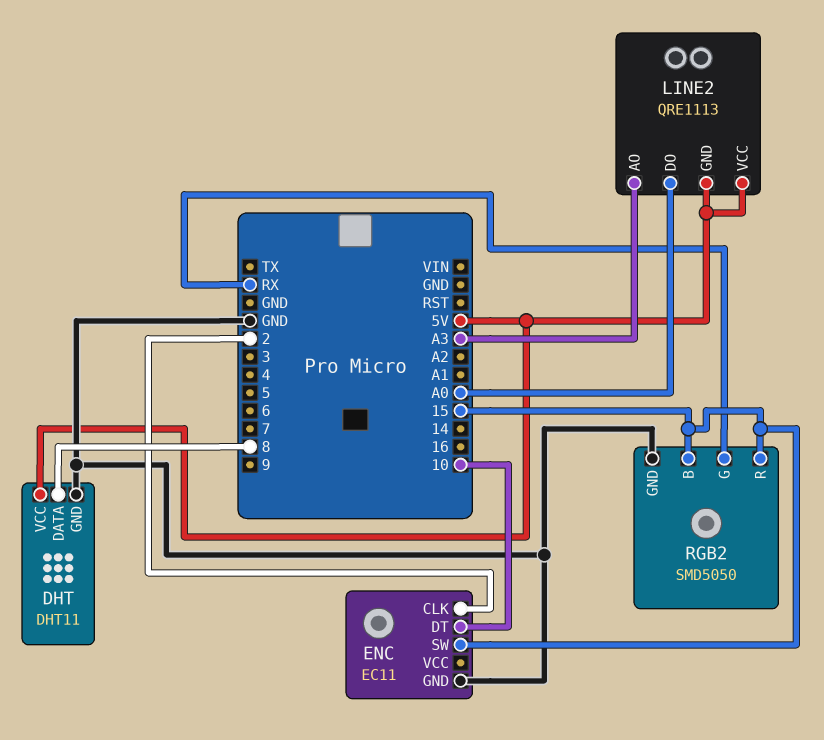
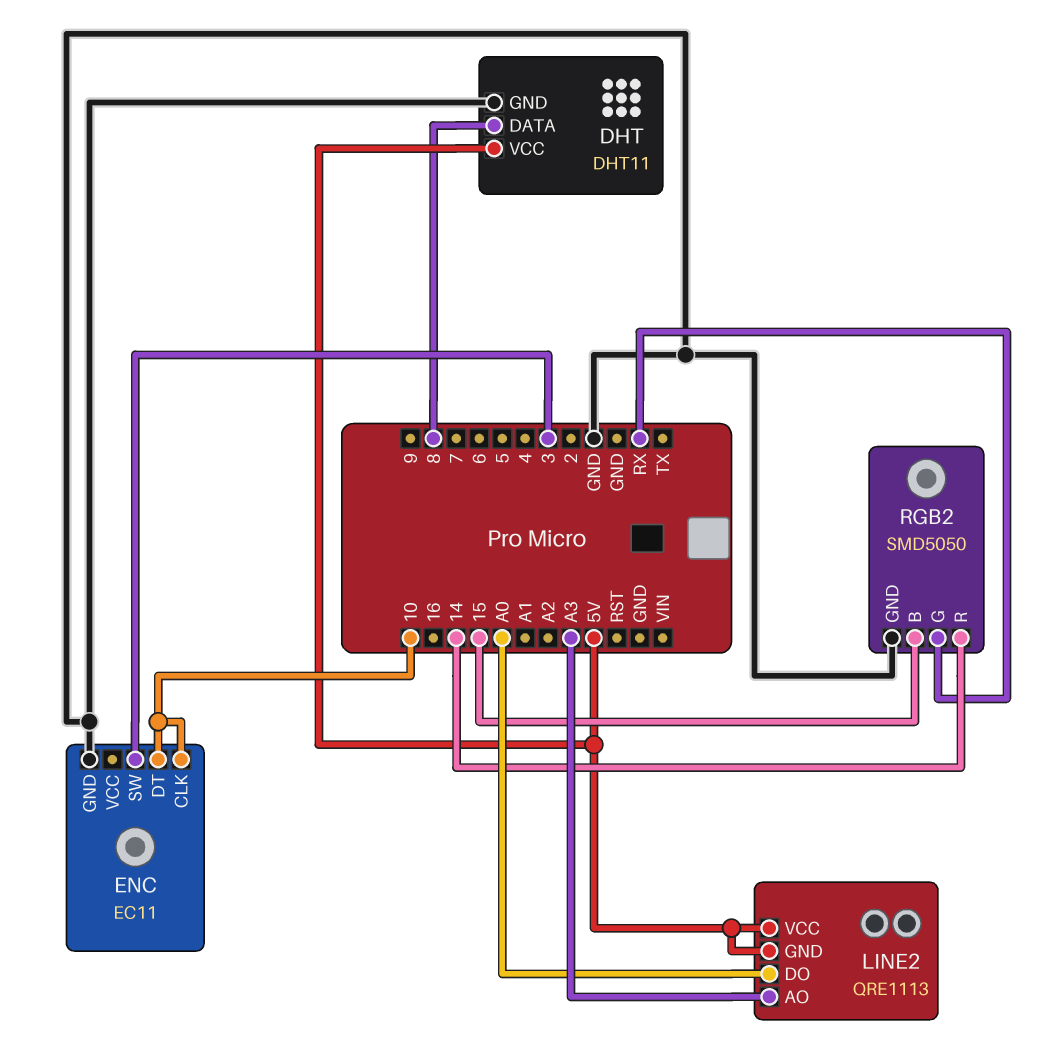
ENC pin CLK: 2 -> 10
ENC pin SW: 15 -> 3
RGB2 pin R: 15 -> 14

